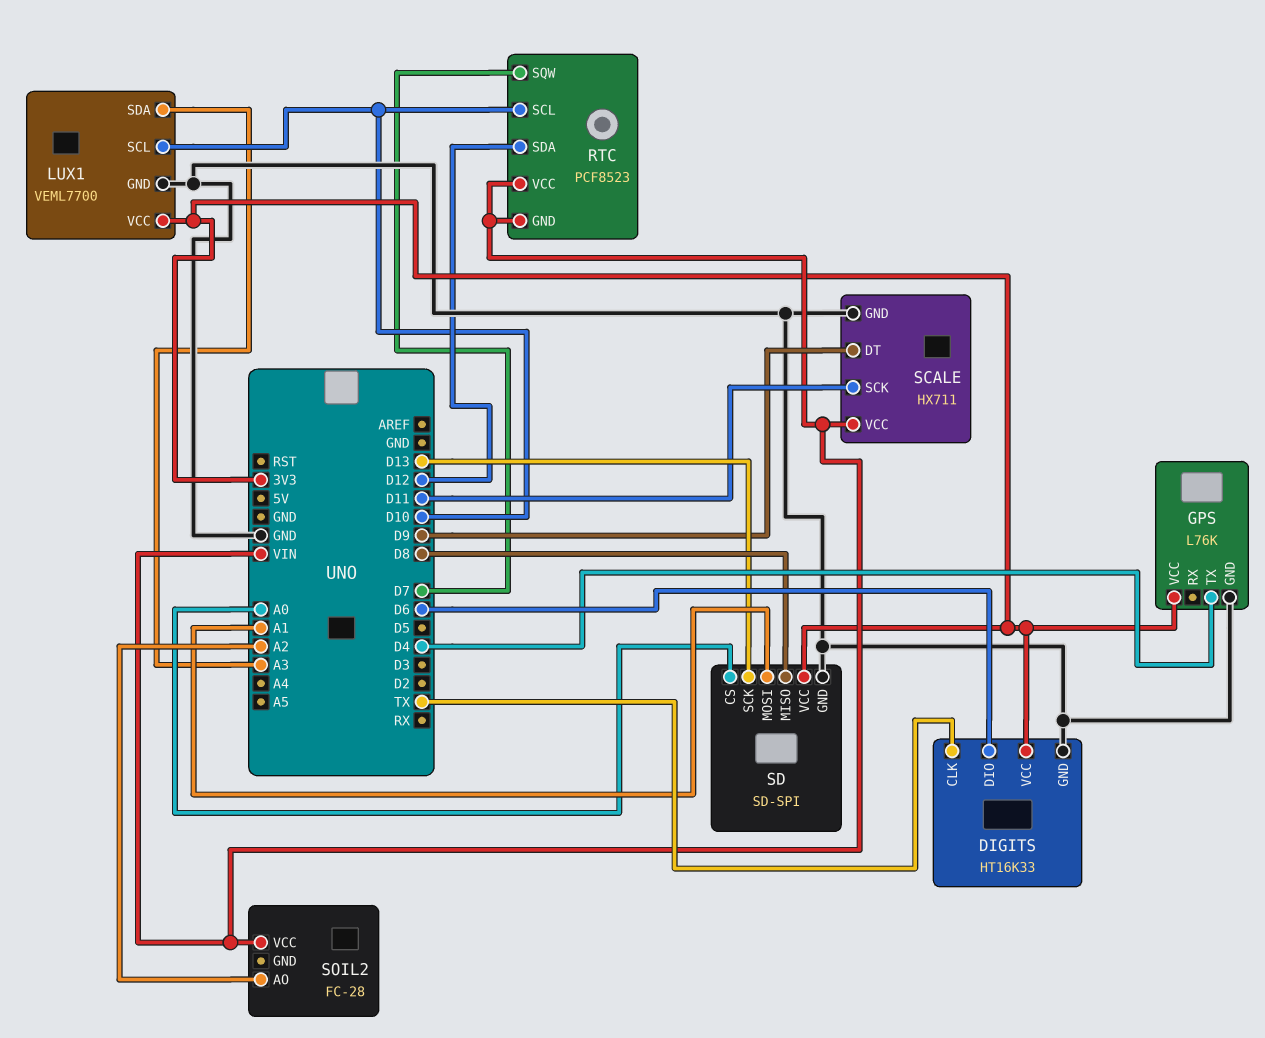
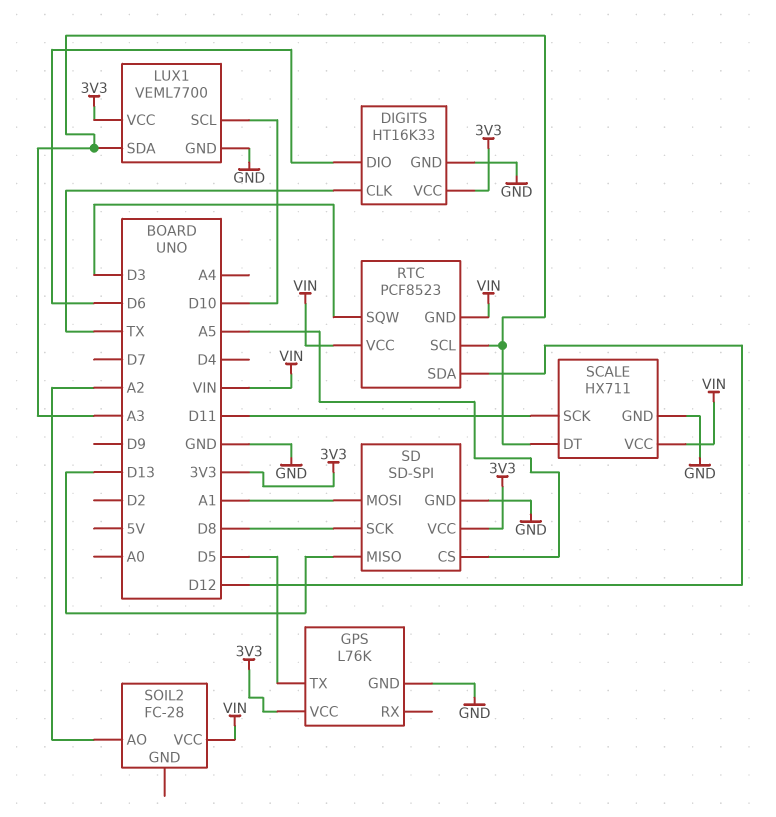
GPS pin TX: D4 -> D5
RTC pin SCL: D10 -> A3
RTC pin SQW: D7 -> D3
SCALE pin DT: D9 -> A3
SD pin CS: A0 -> A5
SD pin MISO: D8 -> D13
SD pin SCK: D13 -> D8

